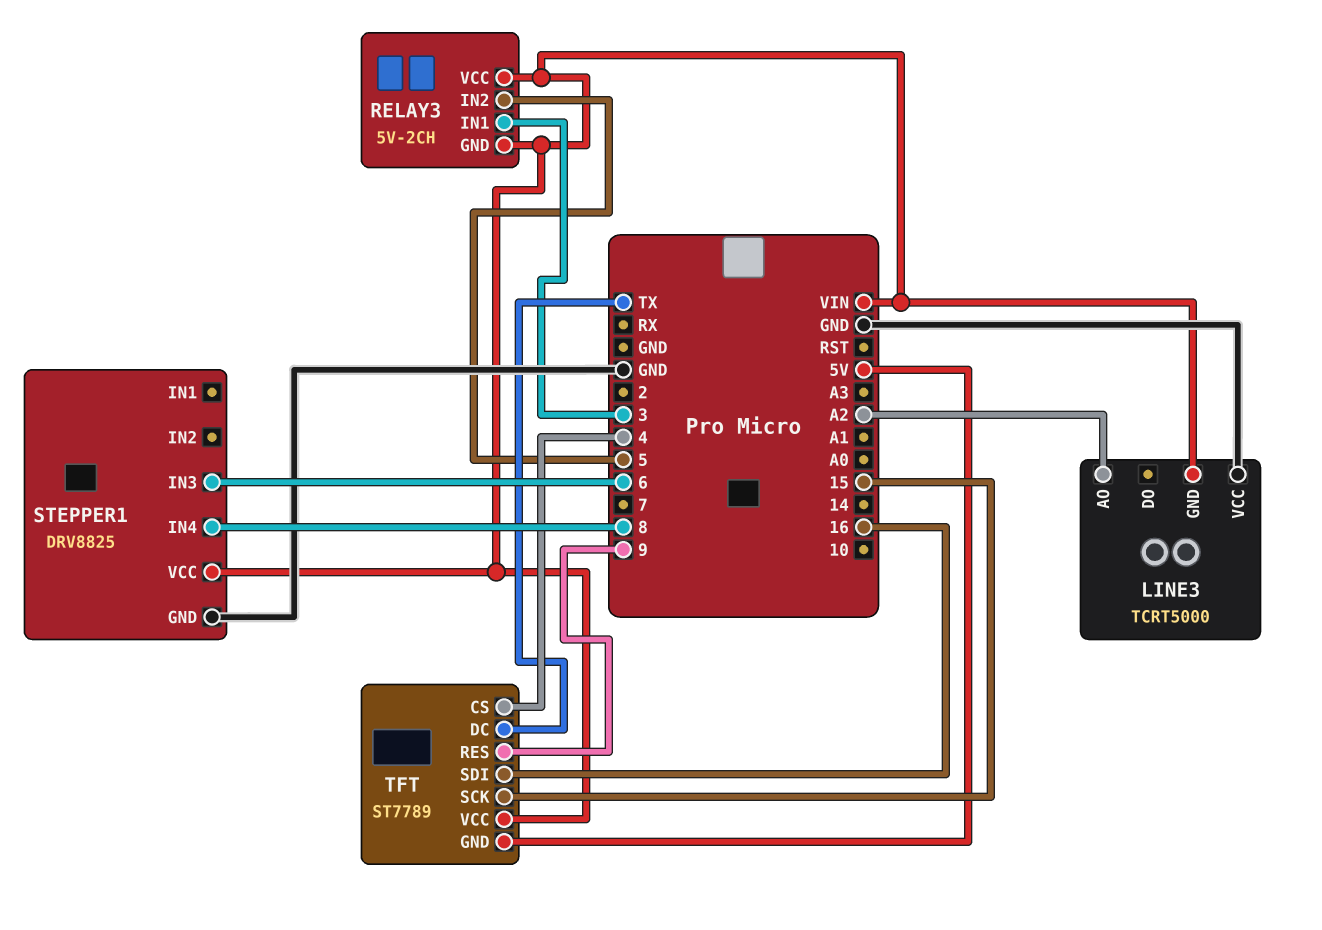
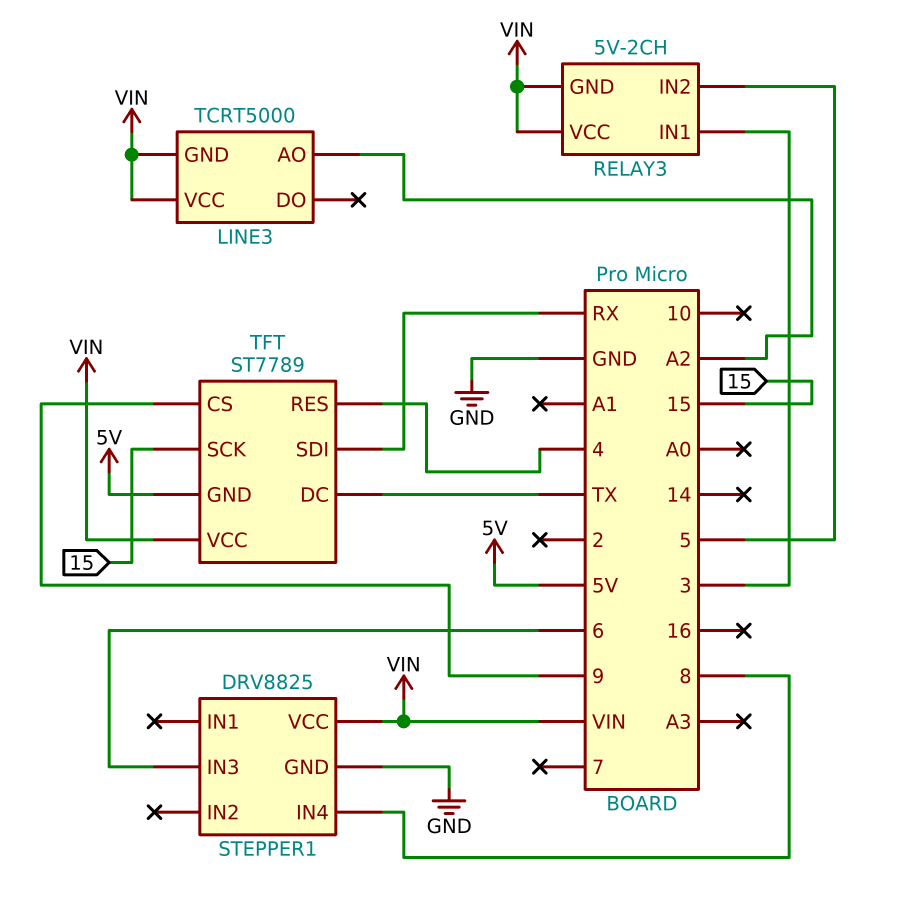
LINE3 pin VCC: GND -> VIN
TFT pin CS: 4 -> 9
TFT pin RES: 9 -> 4
TFT pin SDI: 16 -> RX

